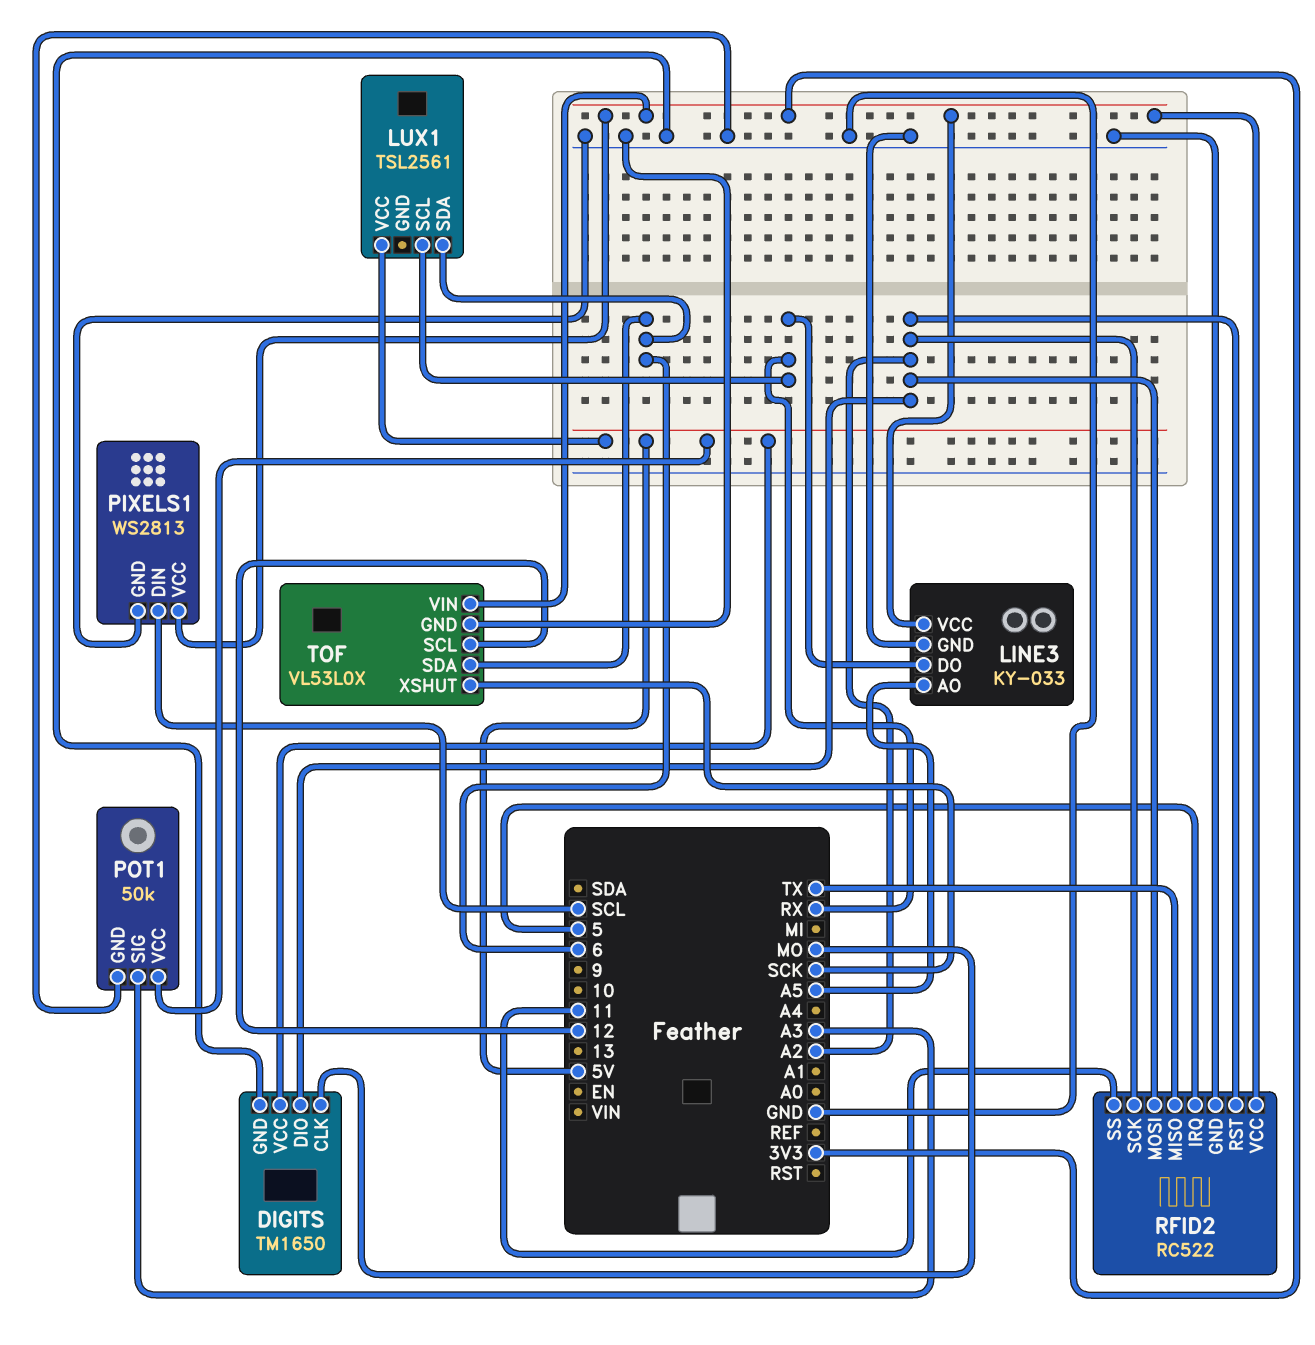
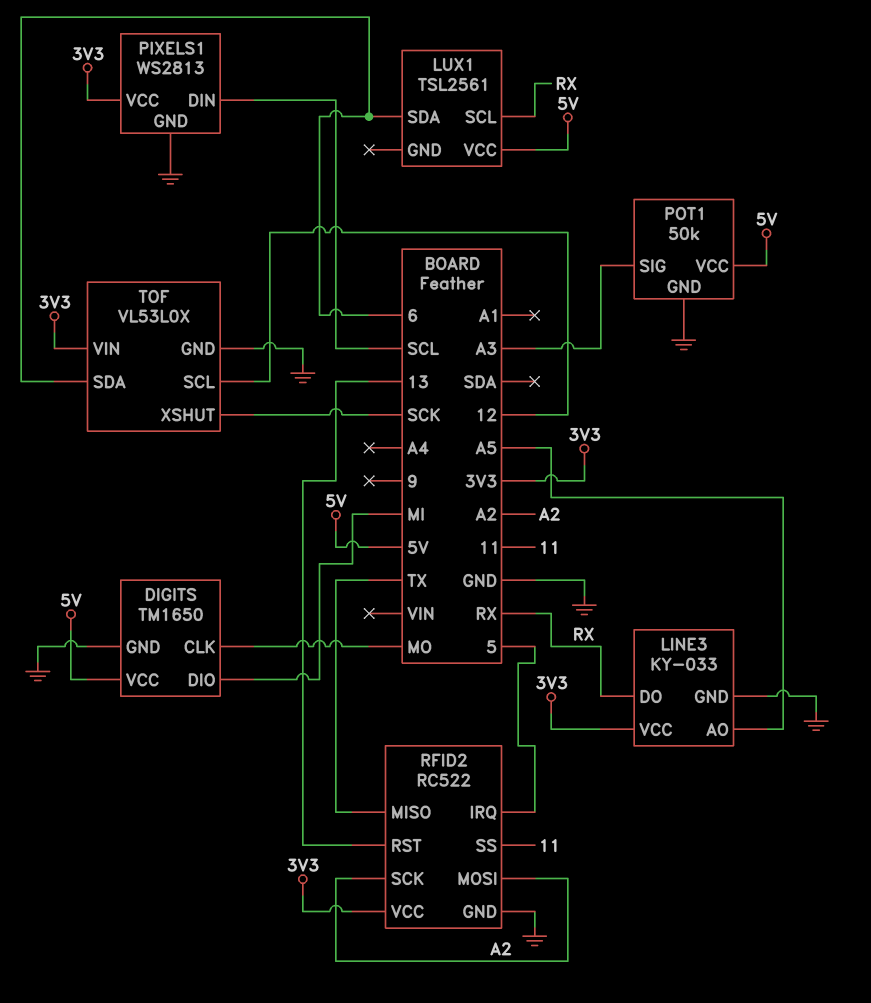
DIGITS pin DIO: A2 -> MI
RFID2 pin RST: A2 -> 13

